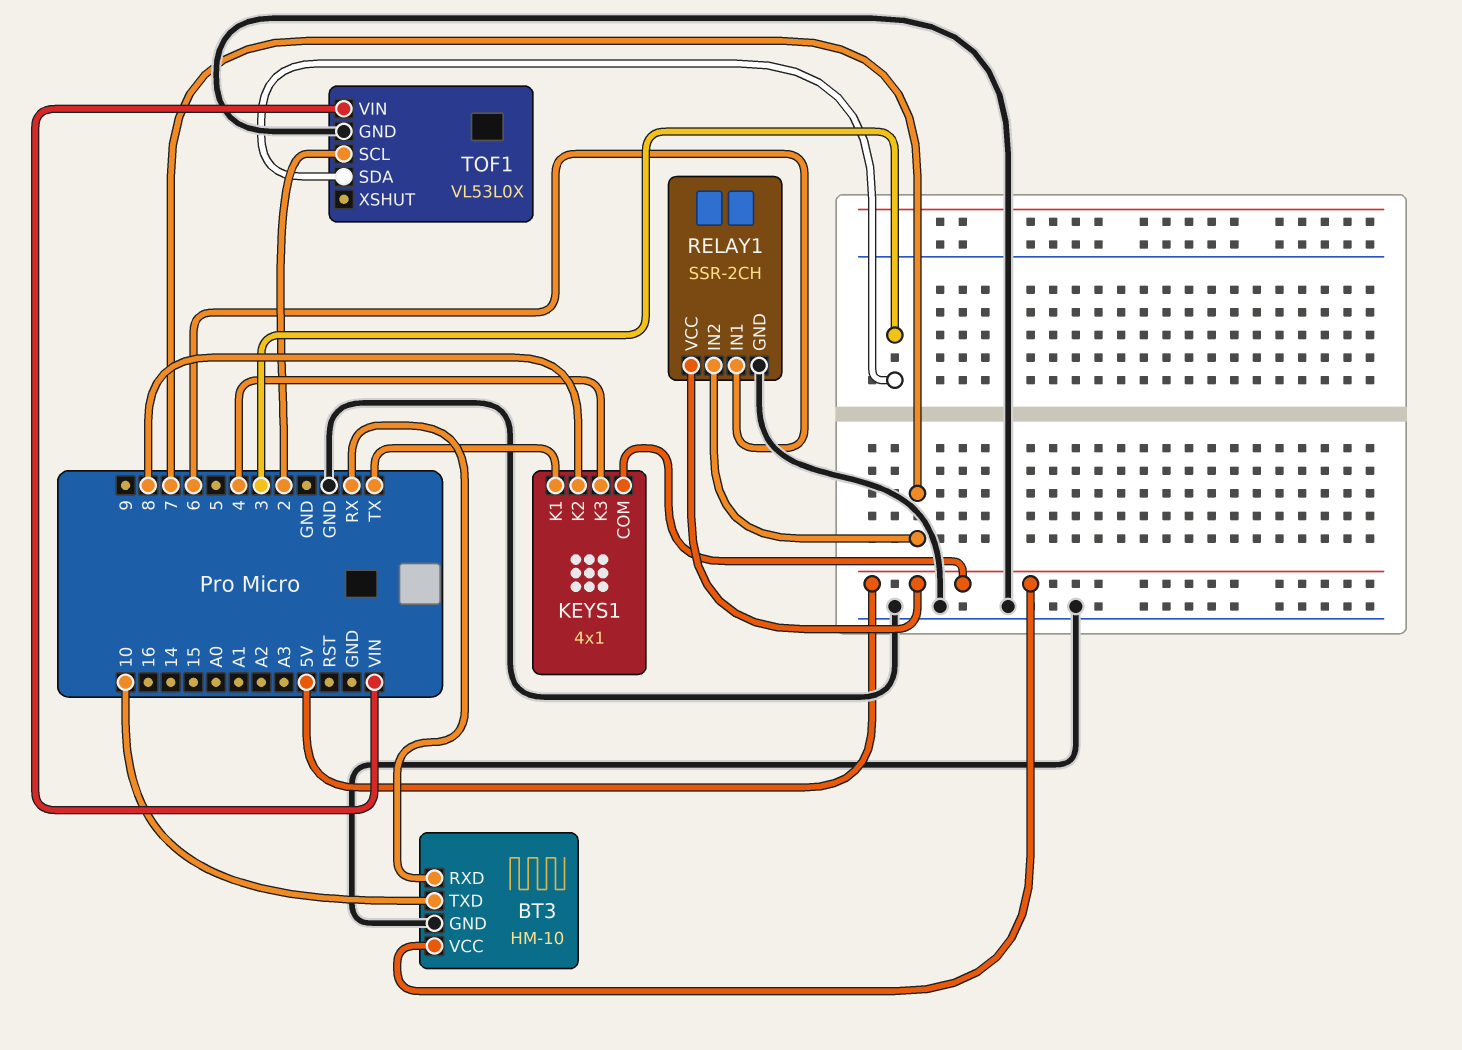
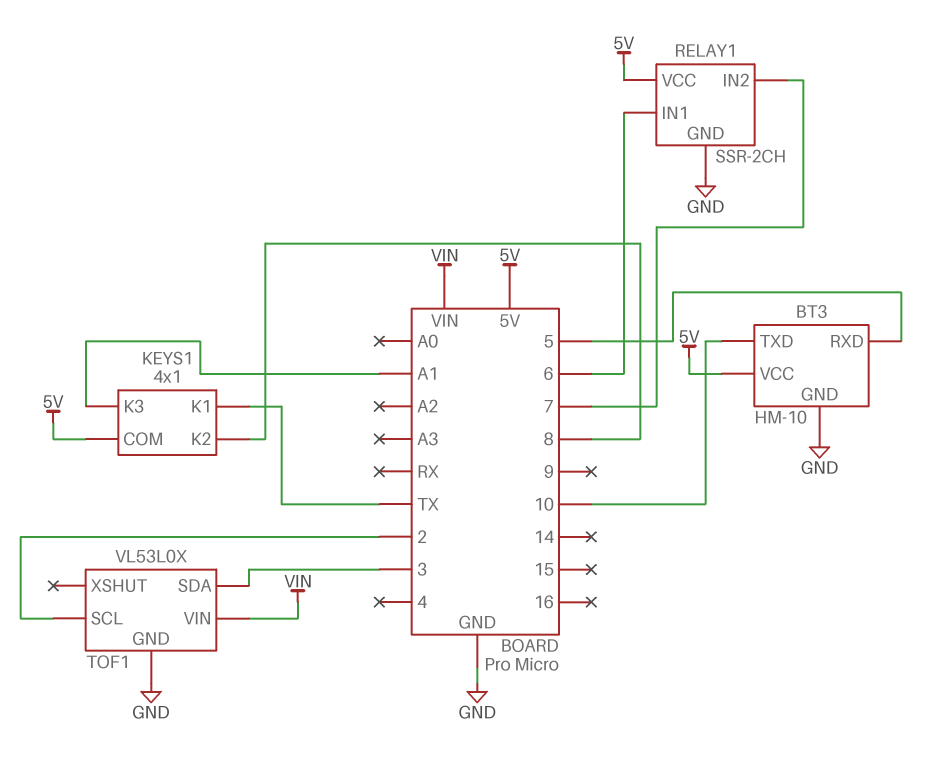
BT3 pin RXD: RX -> 5
KEYS1 pin K3: 4 -> A1

